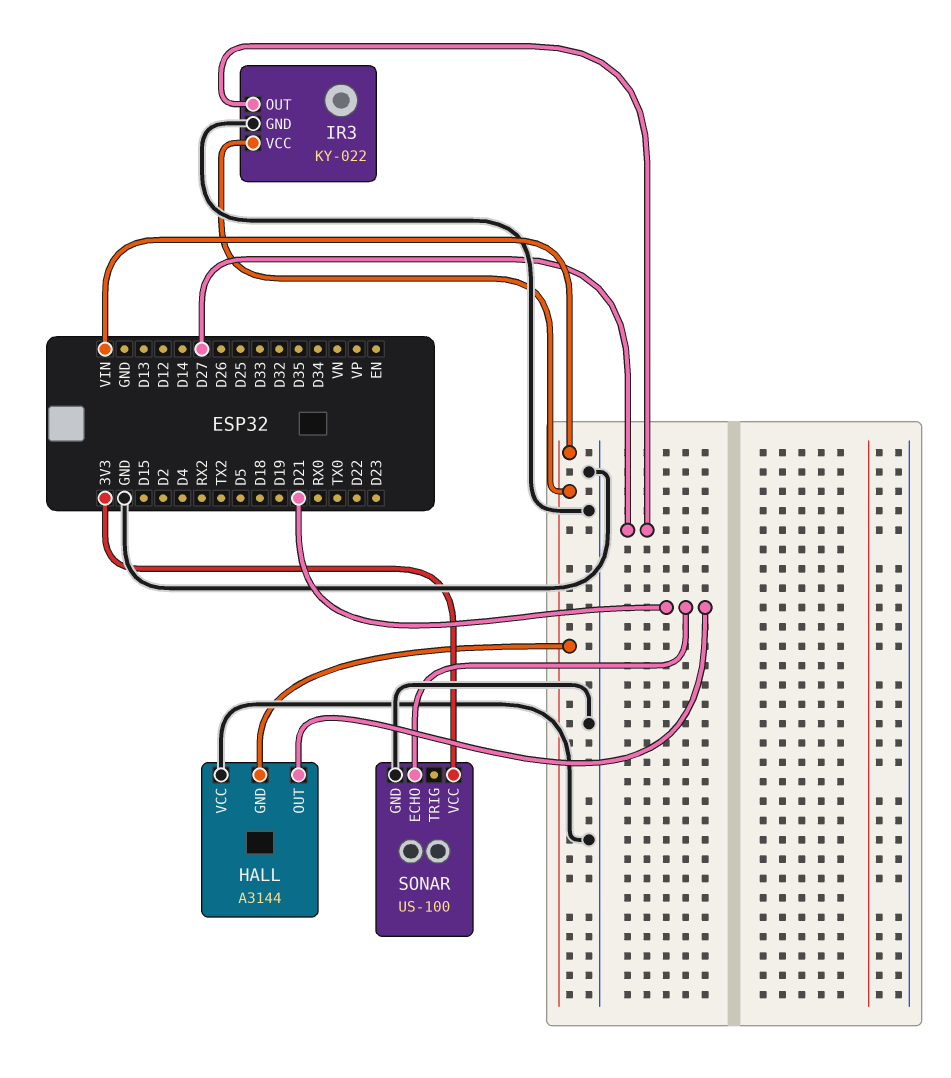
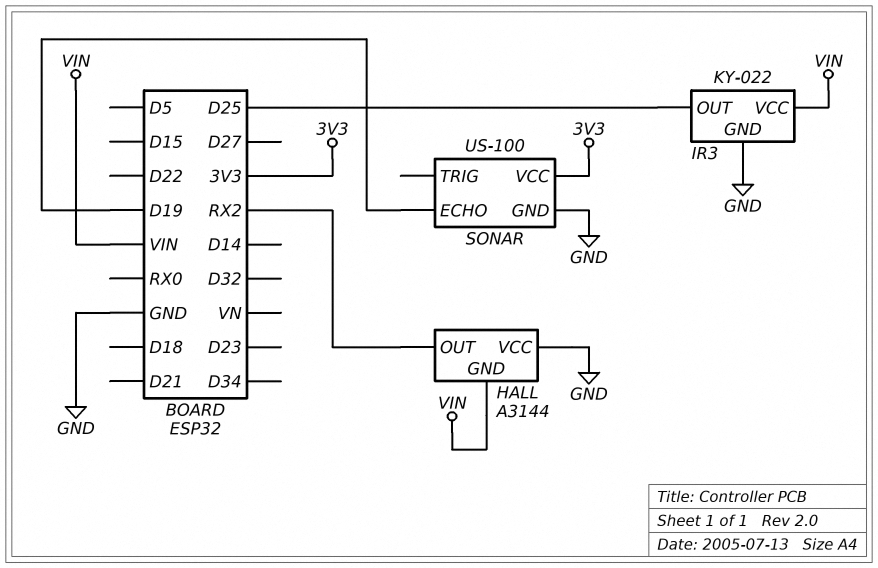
HALL pin OUT: D21 -> RX2
IR3 pin OUT: D27 -> D25
SONAR pin ECHO: D21 -> D19

